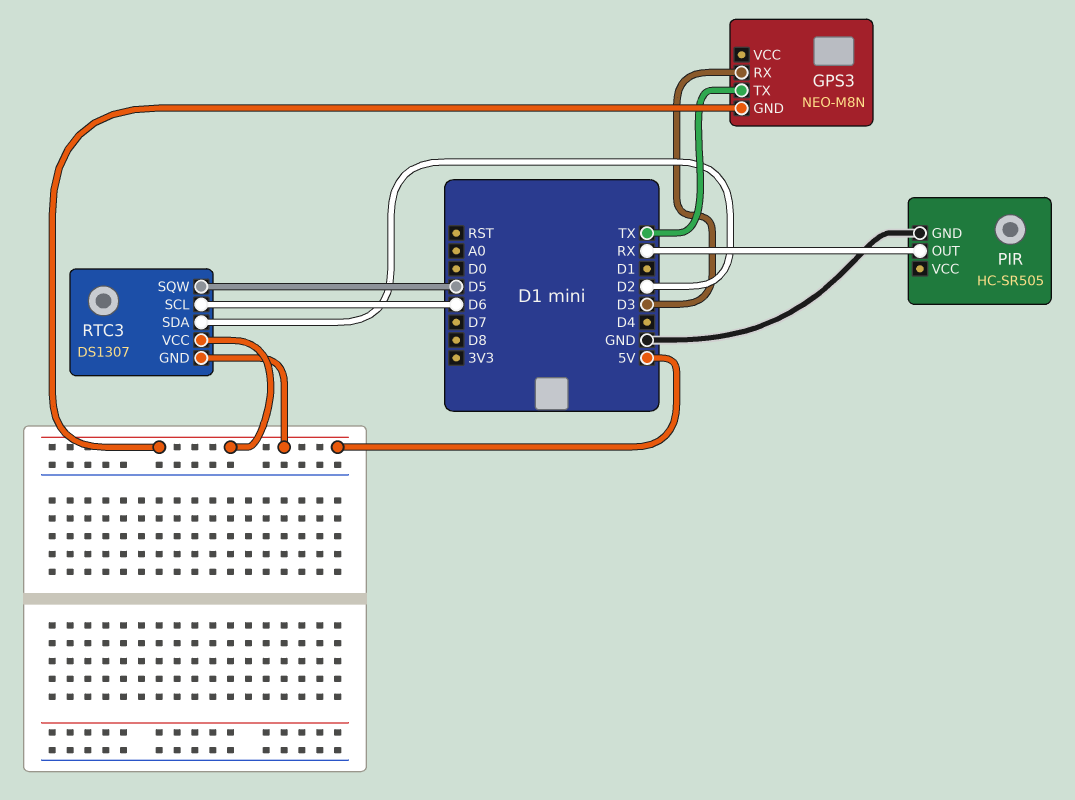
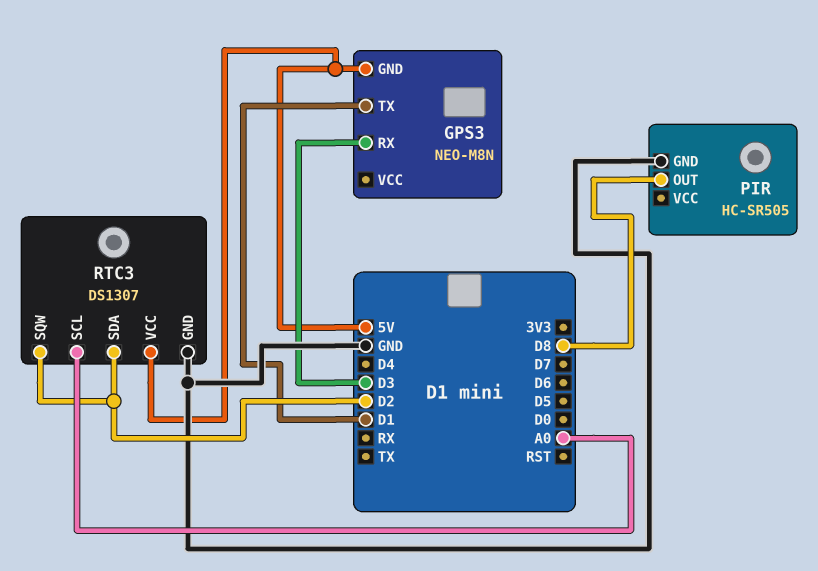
GPS3 pin TX: TX -> D1
PIR pin OUT: RX -> D8
RTC3 pin GND: 5V -> GND
RTC3 pin SCL: D6 -> A0
RTC3 pin SQW: D5 -> D2

